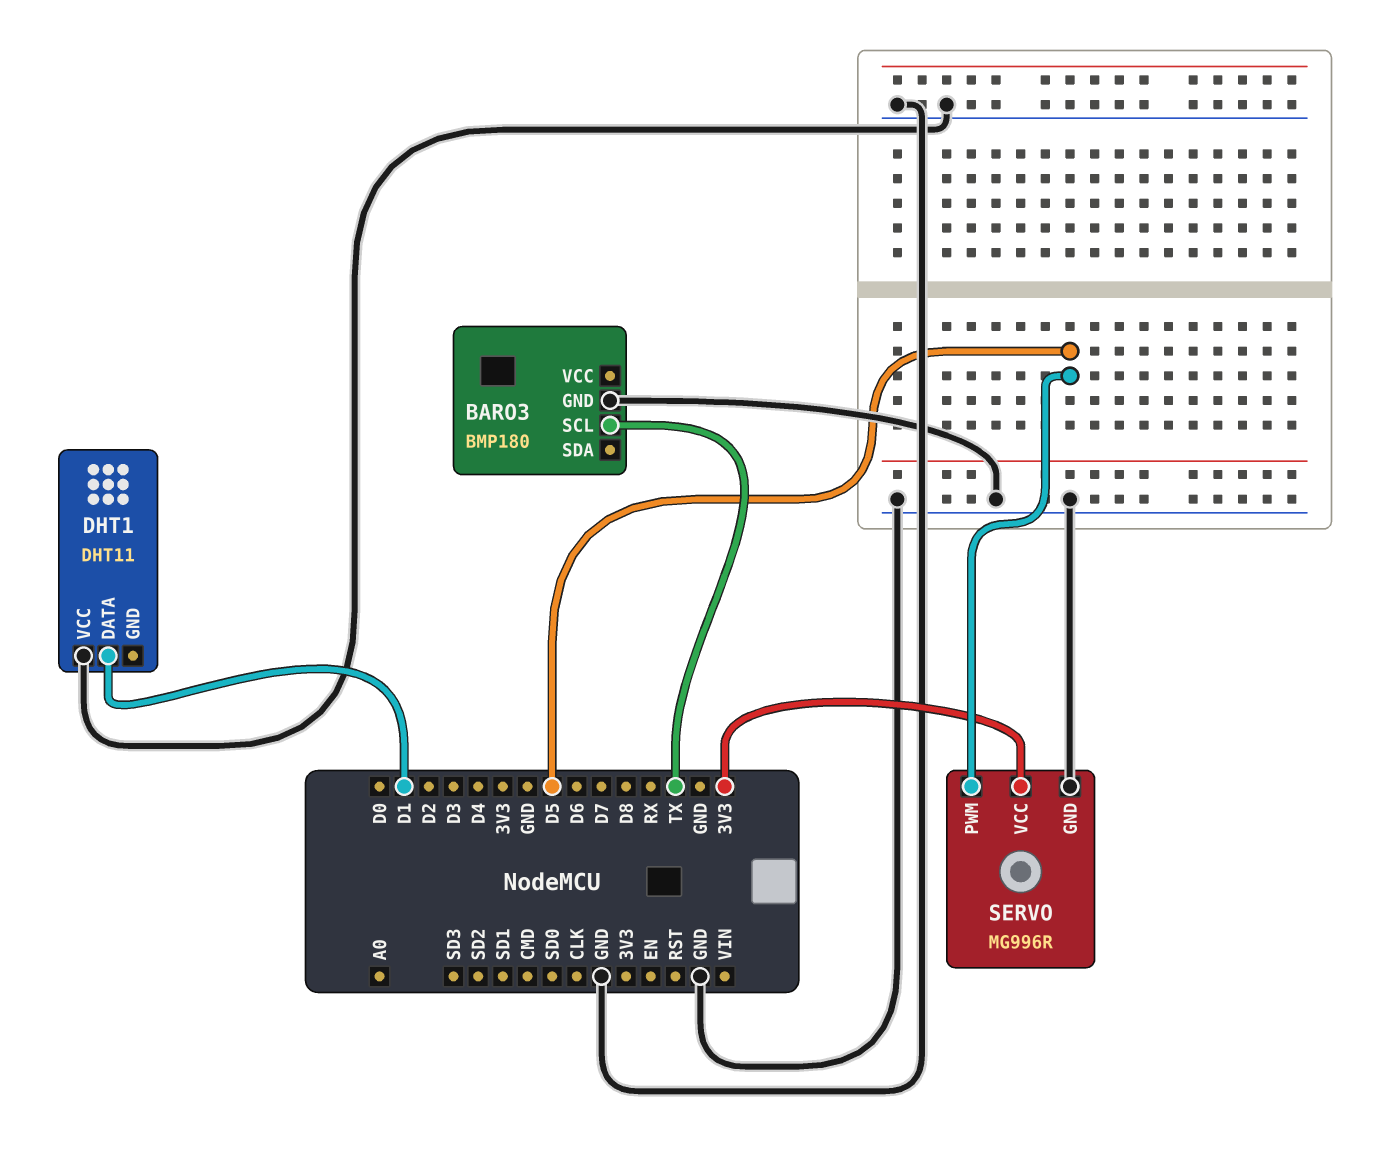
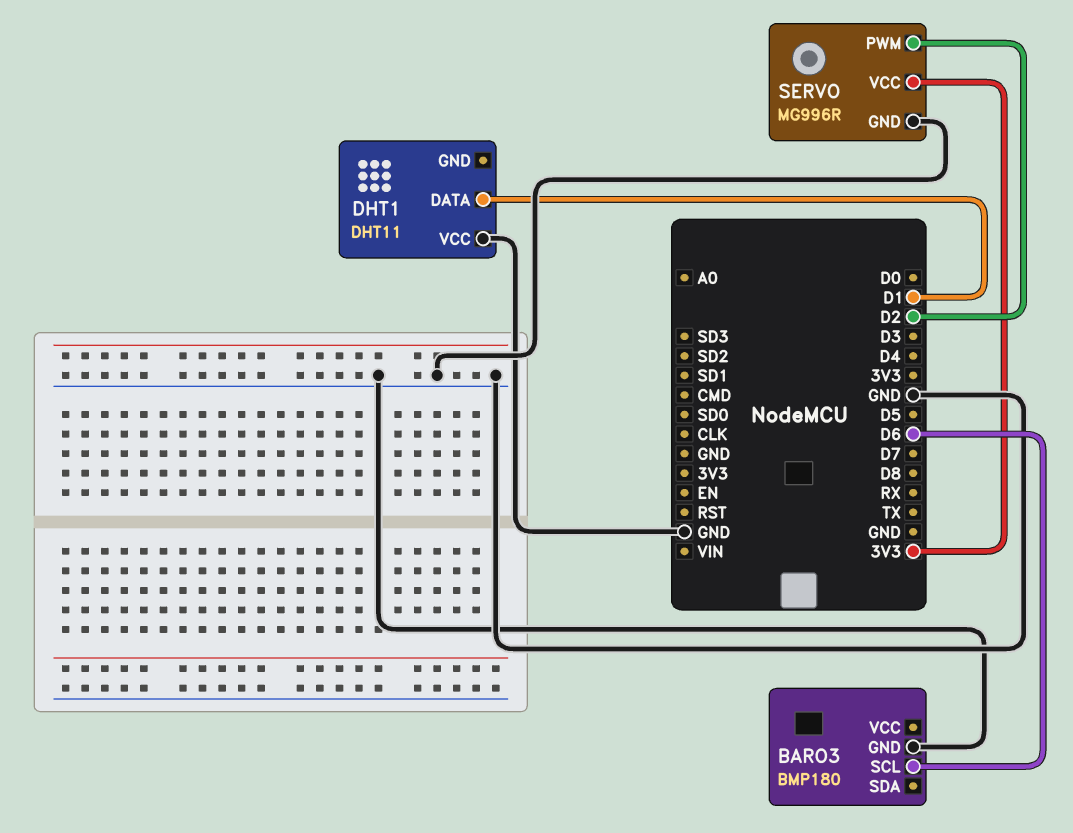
BARO3 pin SCL: TX -> D6
SERVO pin PWM: D5 -> D2

